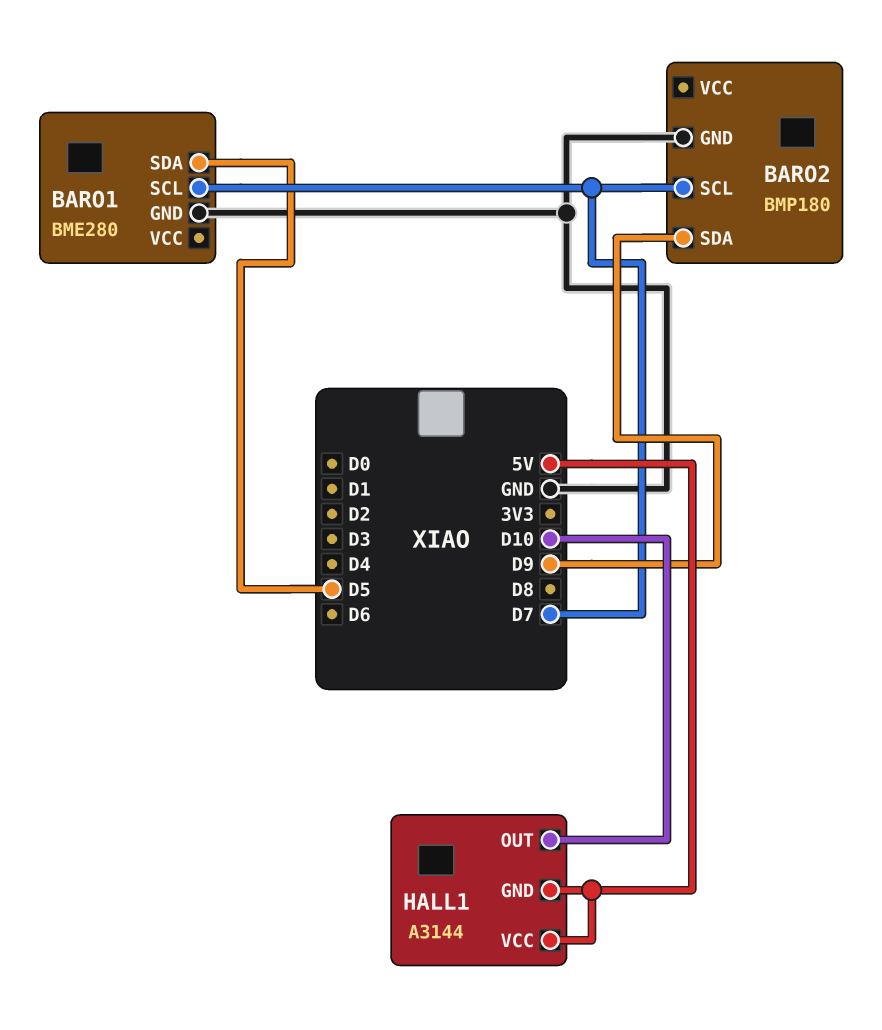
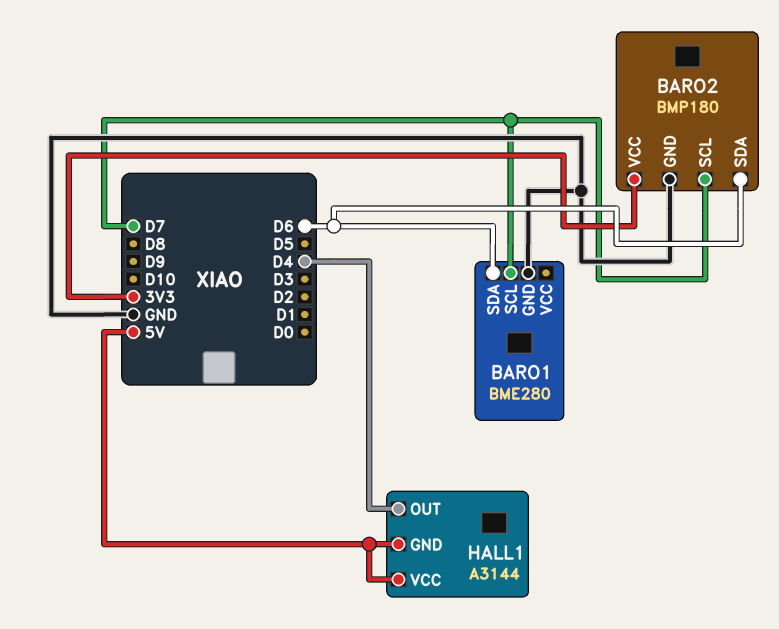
BARO1 pin SDA: D5 -> D6
BARO2 pin SDA: D9 -> D6
BARO2 pin VCC: none -> 3V3
HALL1 pin OUT: D10 -> D4

